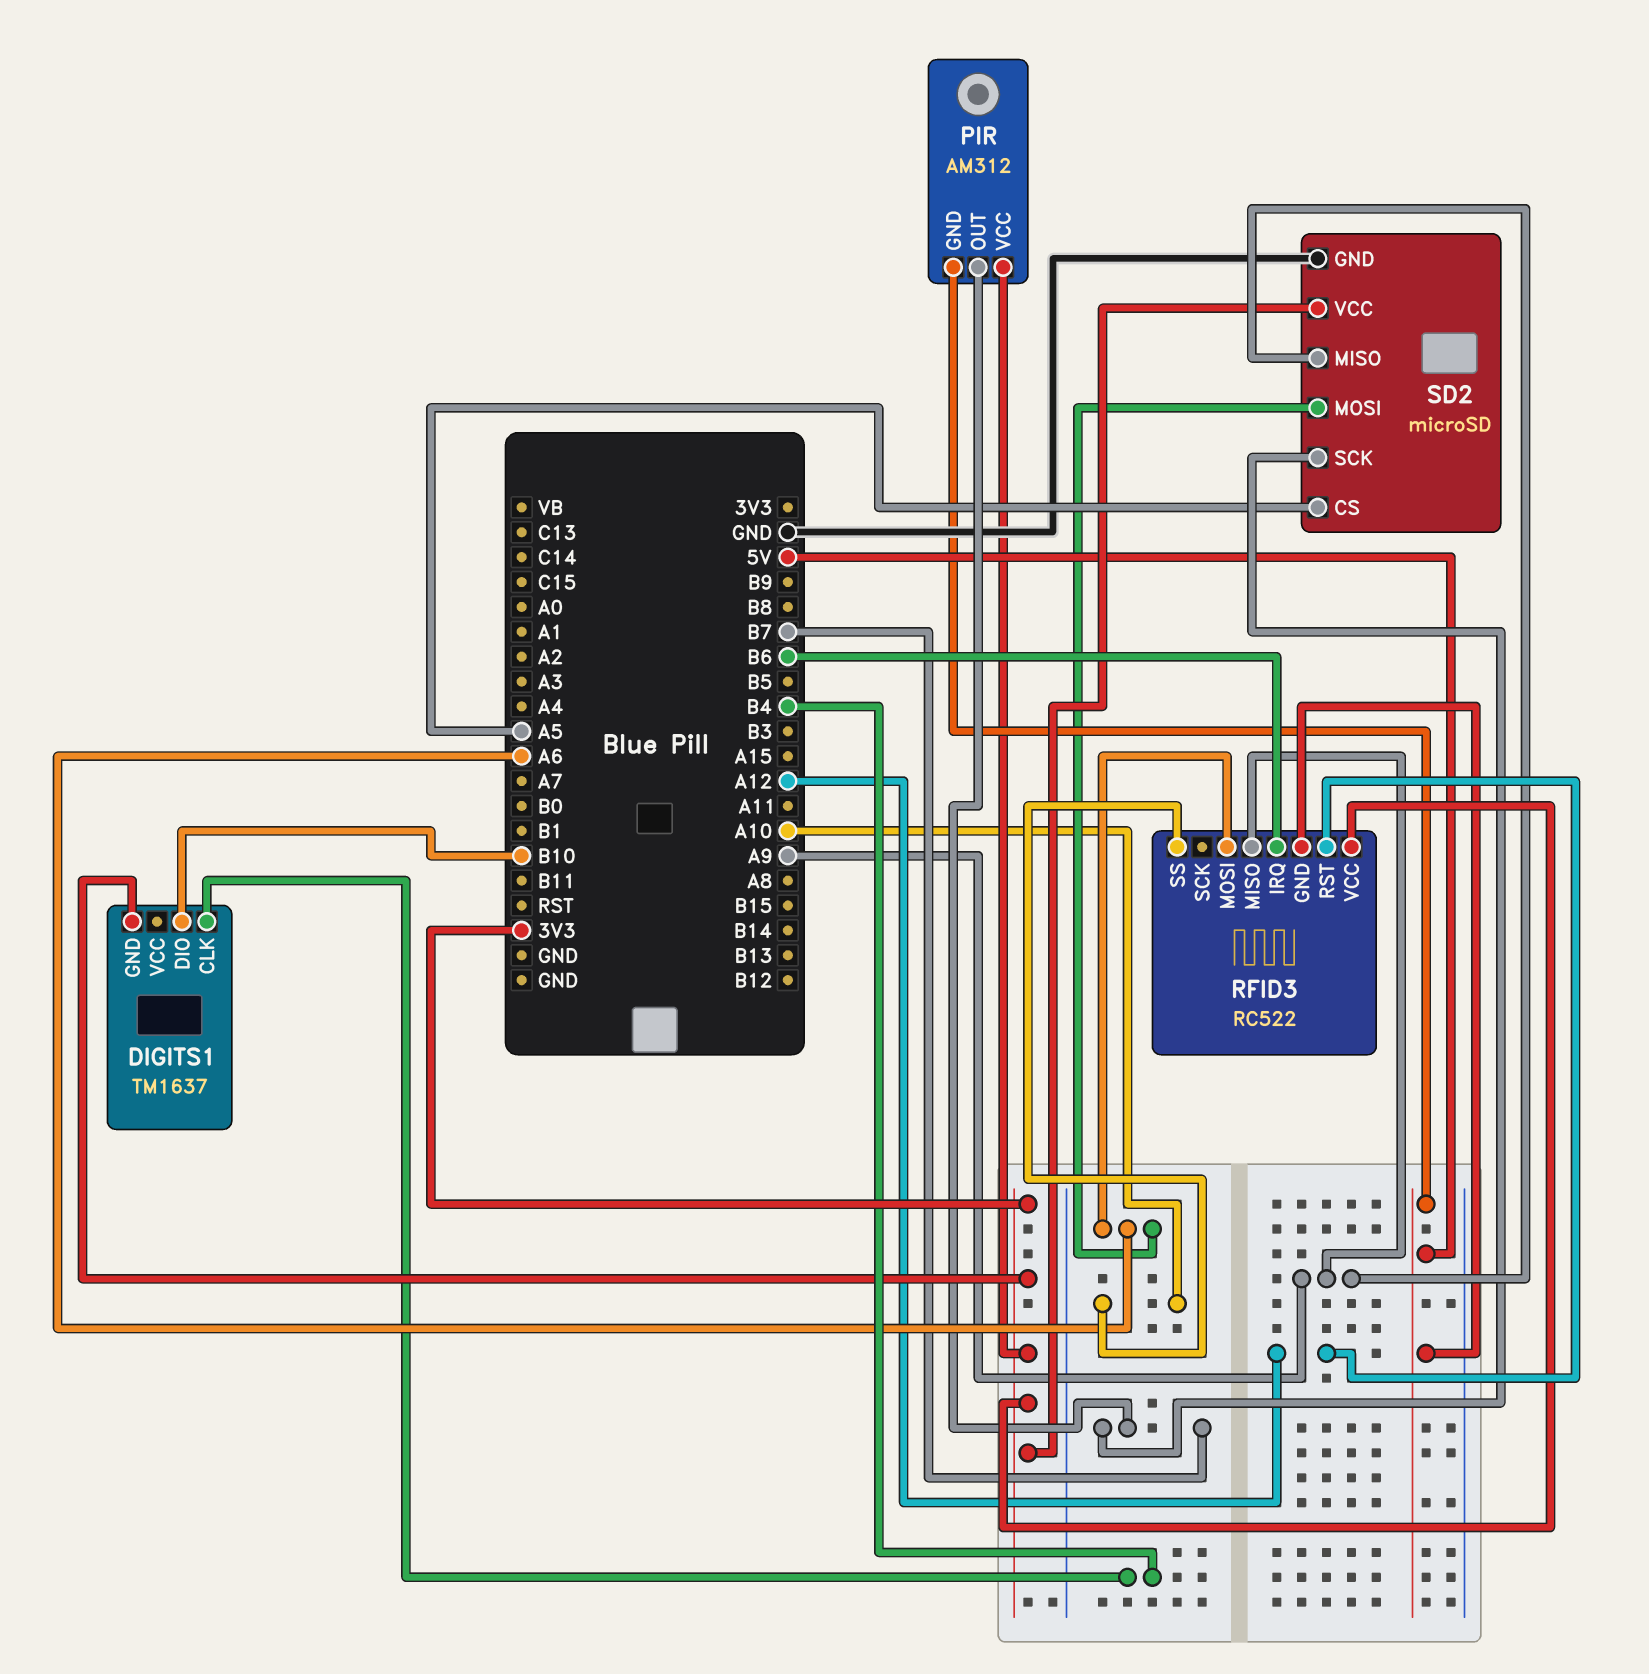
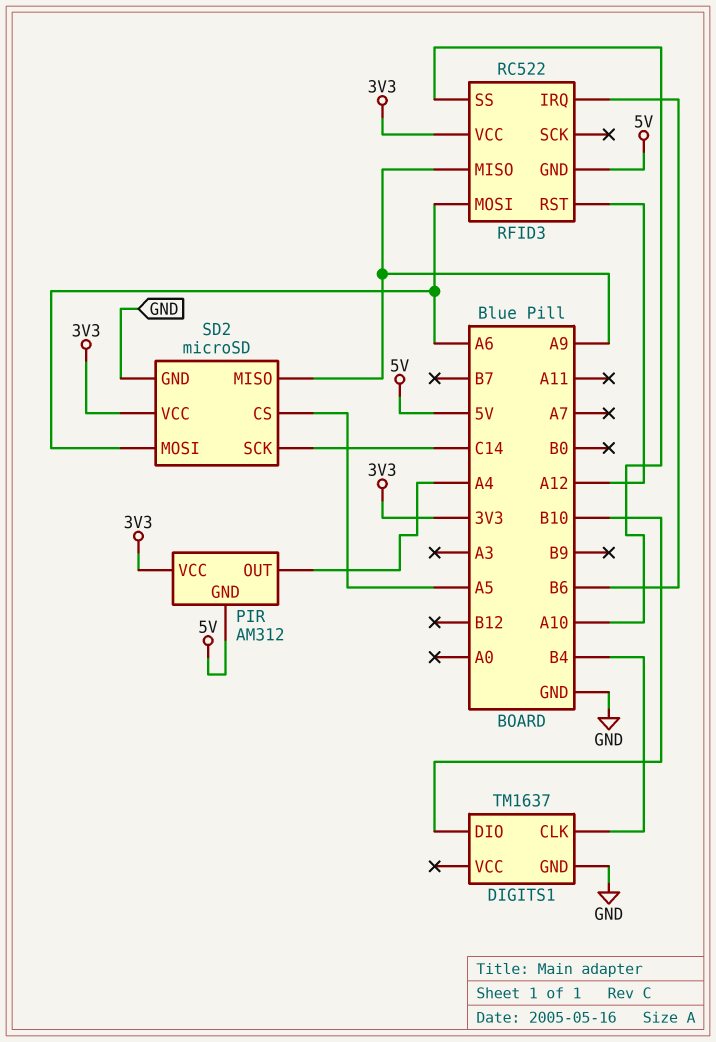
DIGITS1 pin GND: 3V3 -> GND
PIR pin OUT: B7 -> A4
SD2 pin SCK: B7 -> C14

